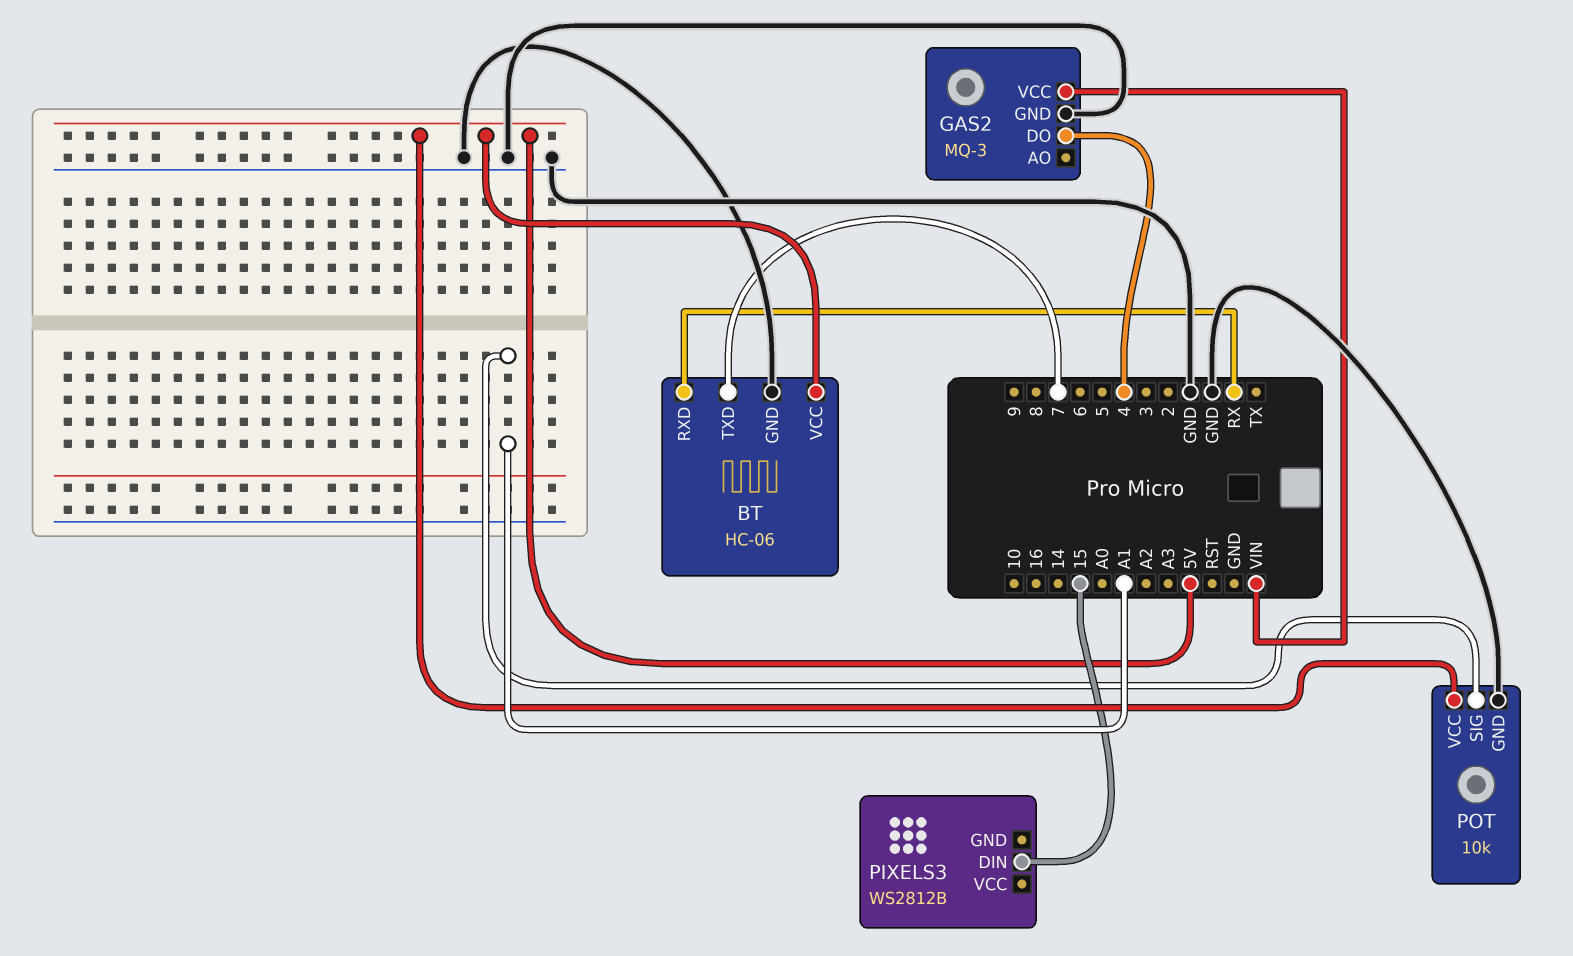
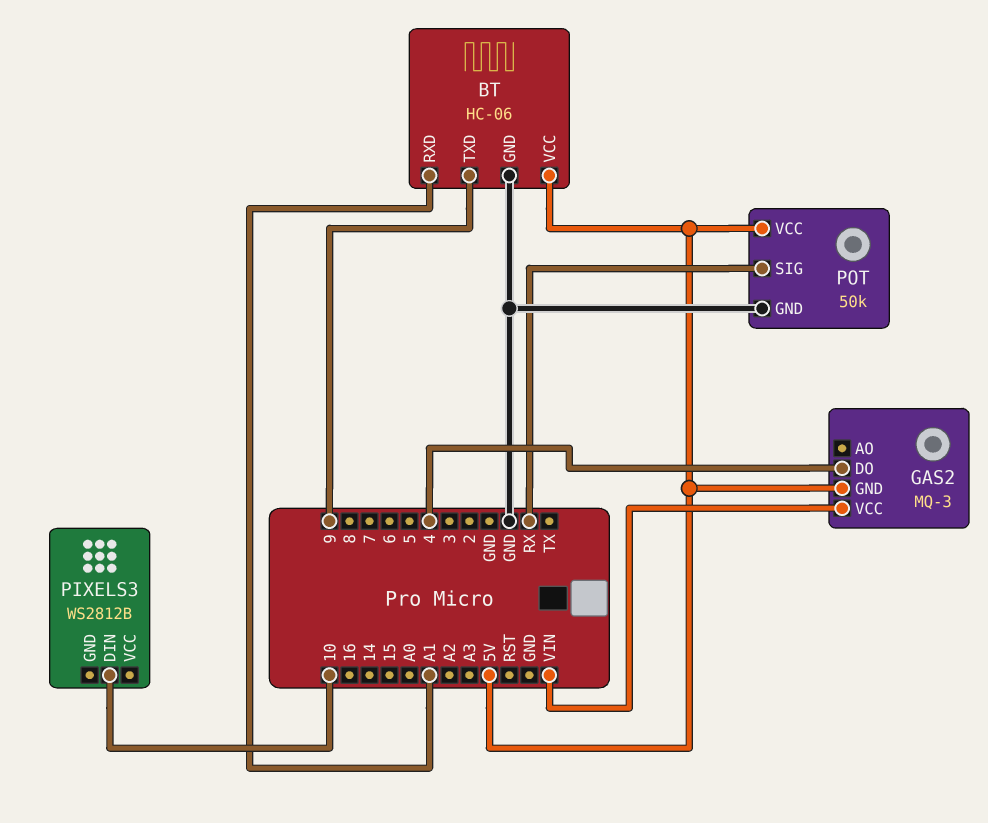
BT pin RXD: RX -> A1
BT pin TXD: 7 -> 9
GAS2 pin GND: GND -> 5V
PIXELS3 pin DIN: 15 -> 10
POT: 10k -> 50k
POT pin SIG: A1 -> RX

